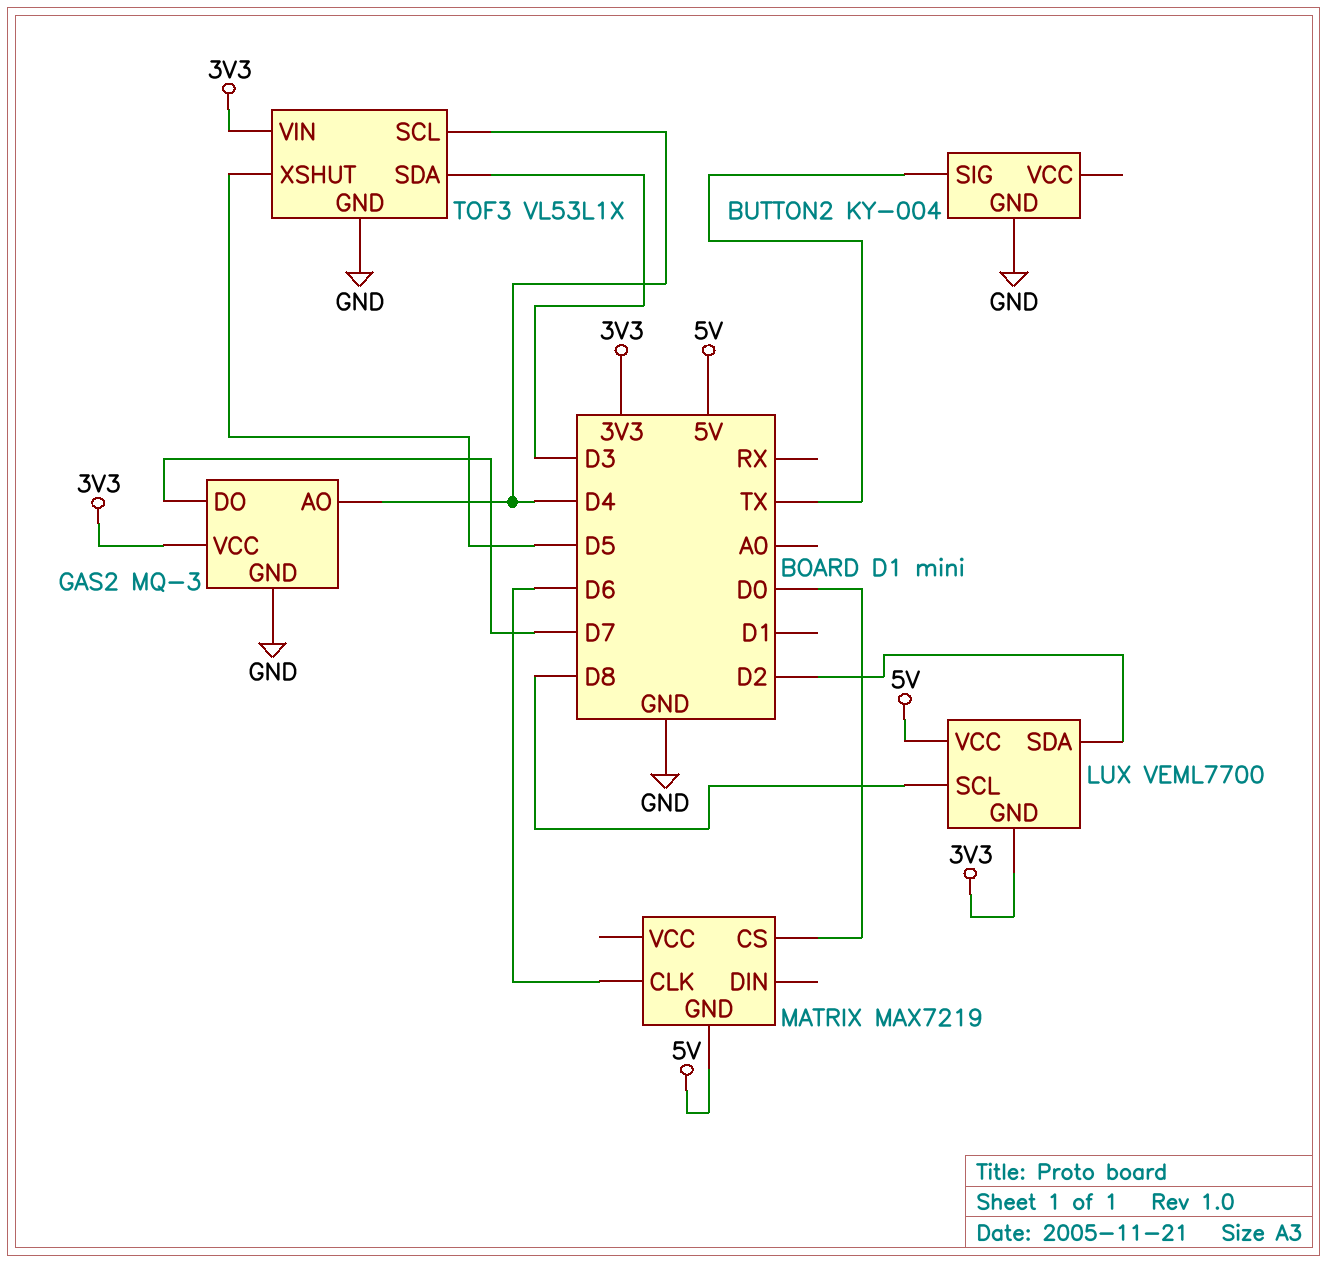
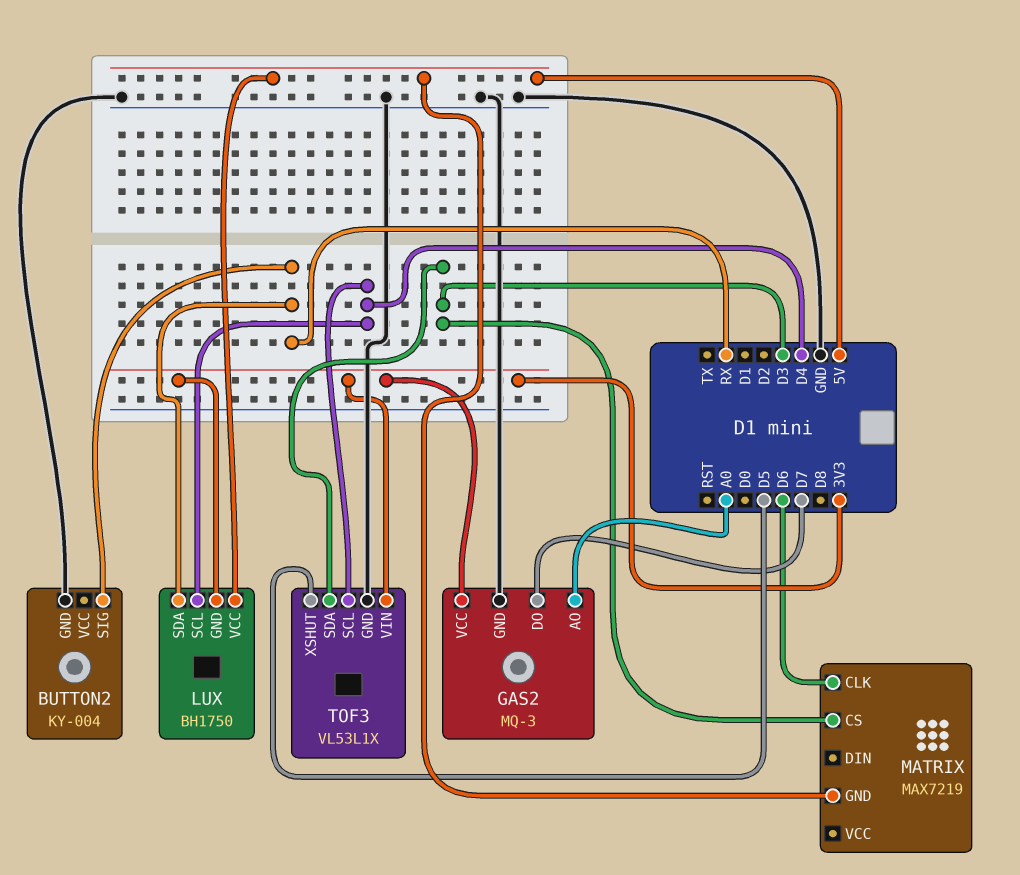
BUTTON2 pin SIG: TX -> RX
GAS2 pin AO: D4 -> A0
LUX: VEML7700 -> BH1750
LUX pin SCL: D8 -> D4
LUX pin SDA: D2 -> RX
MATRIX pin CS: D0 -> D3

